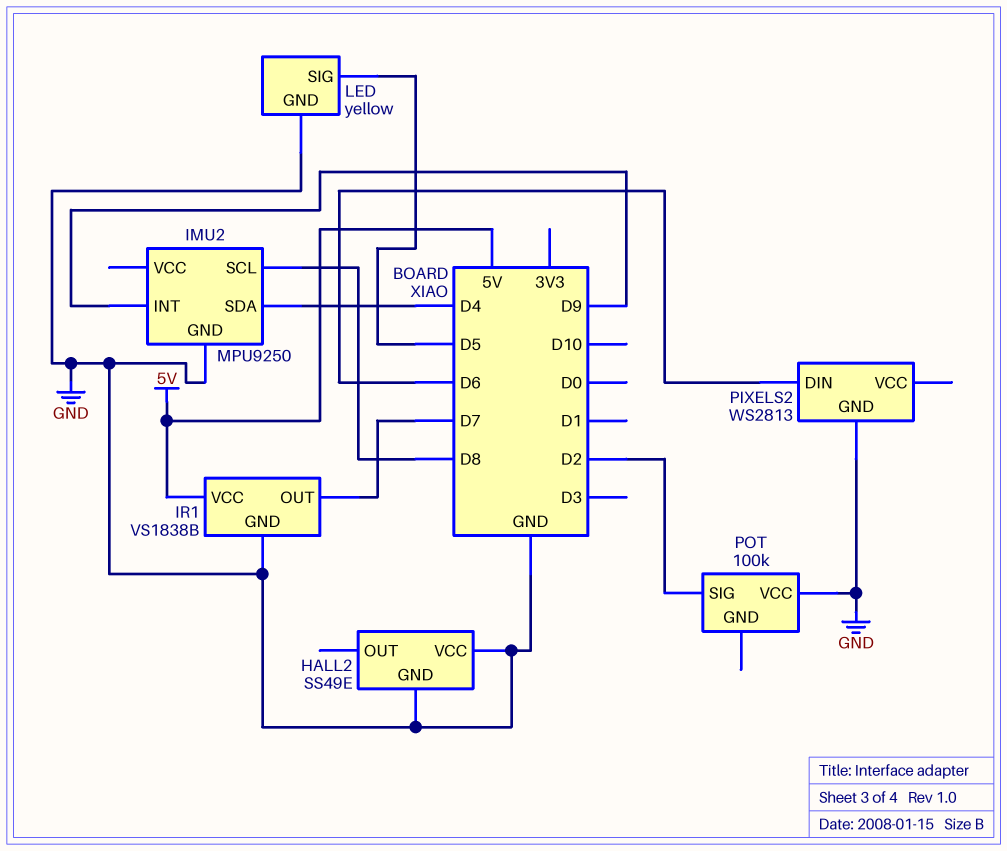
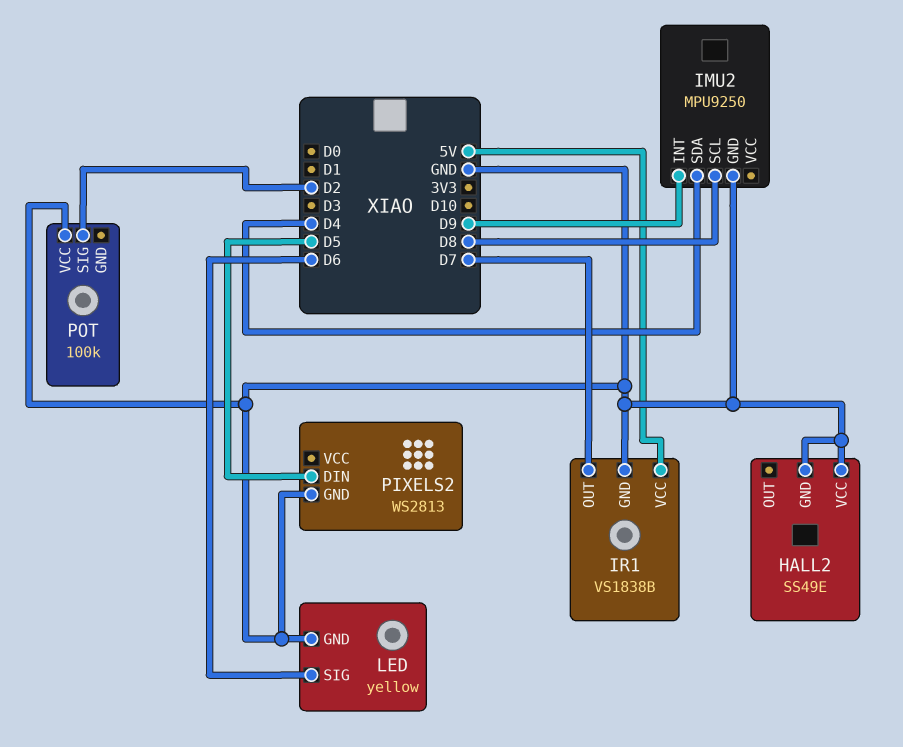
LED pin SIG: D5 -> D6
PIXELS2 pin DIN: D6 -> D5

